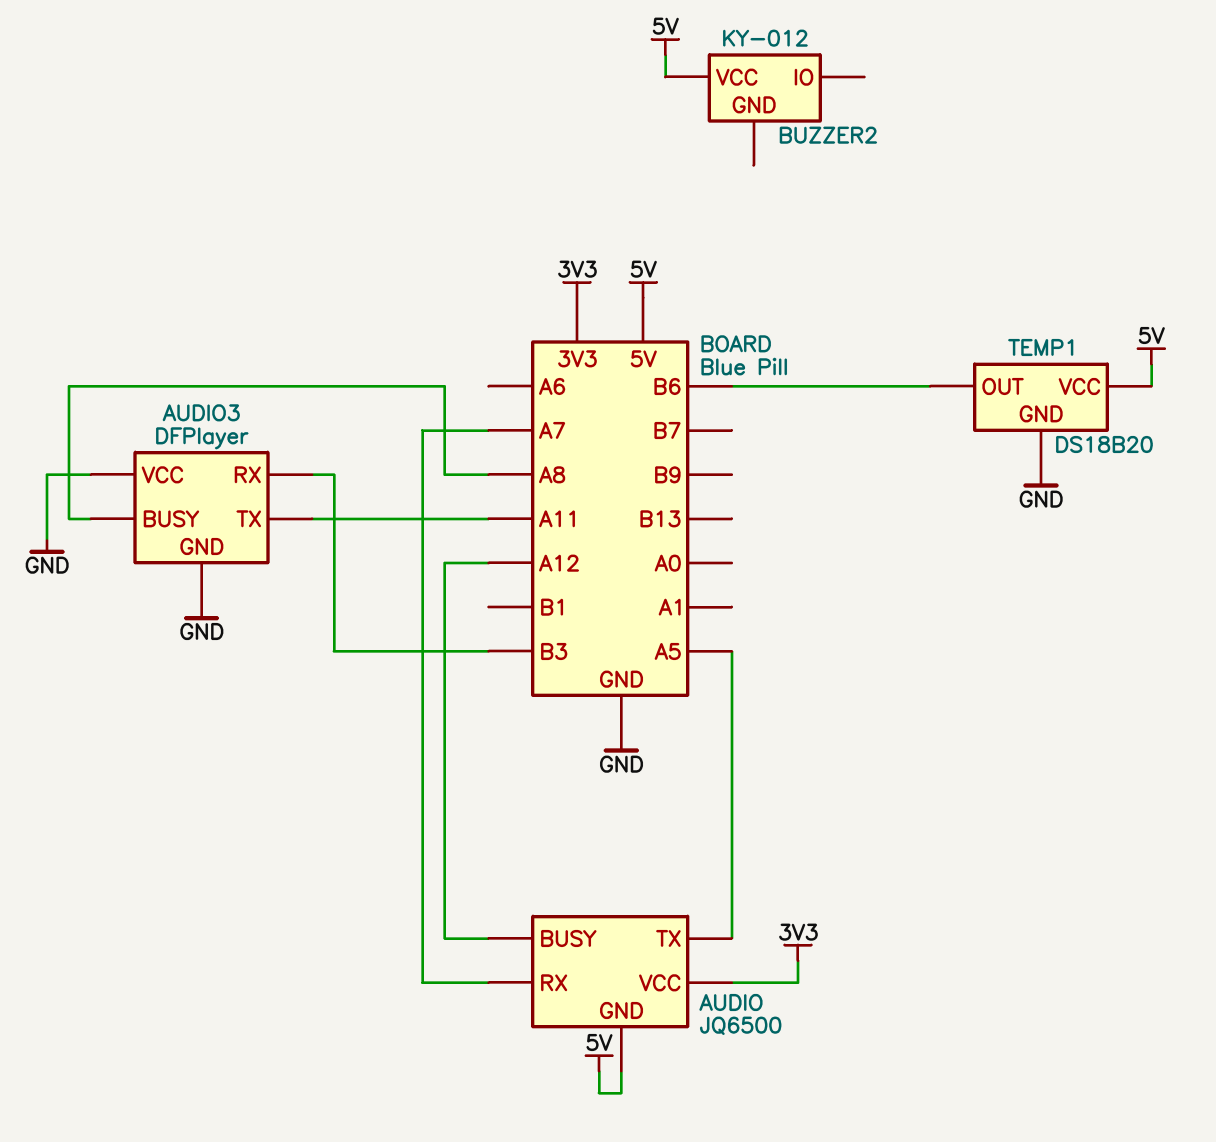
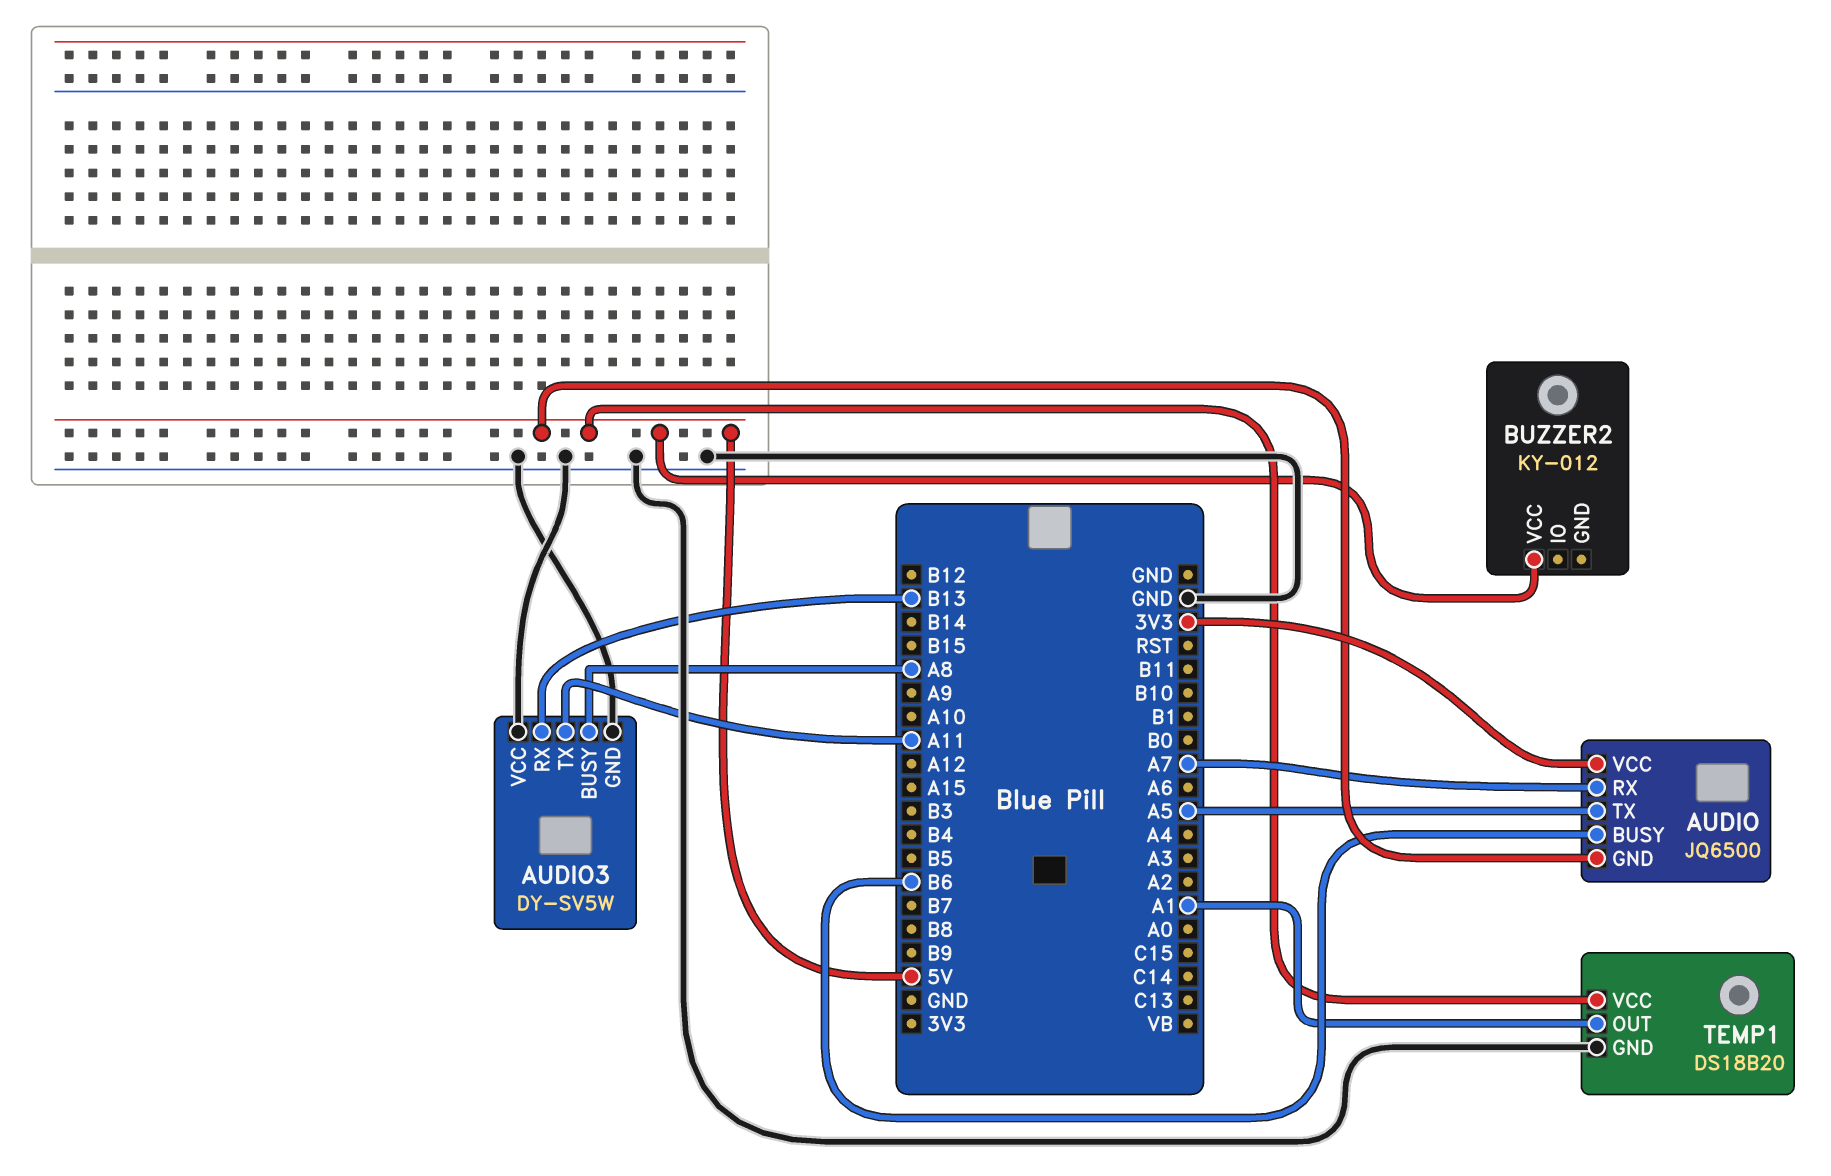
AUDIO pin BUSY: A12 -> B6
AUDIO3: DFPlayer -> DY-SV5W
AUDIO3 pin RX: B3 -> B13
TEMP1 pin OUT: B6 -> A1

